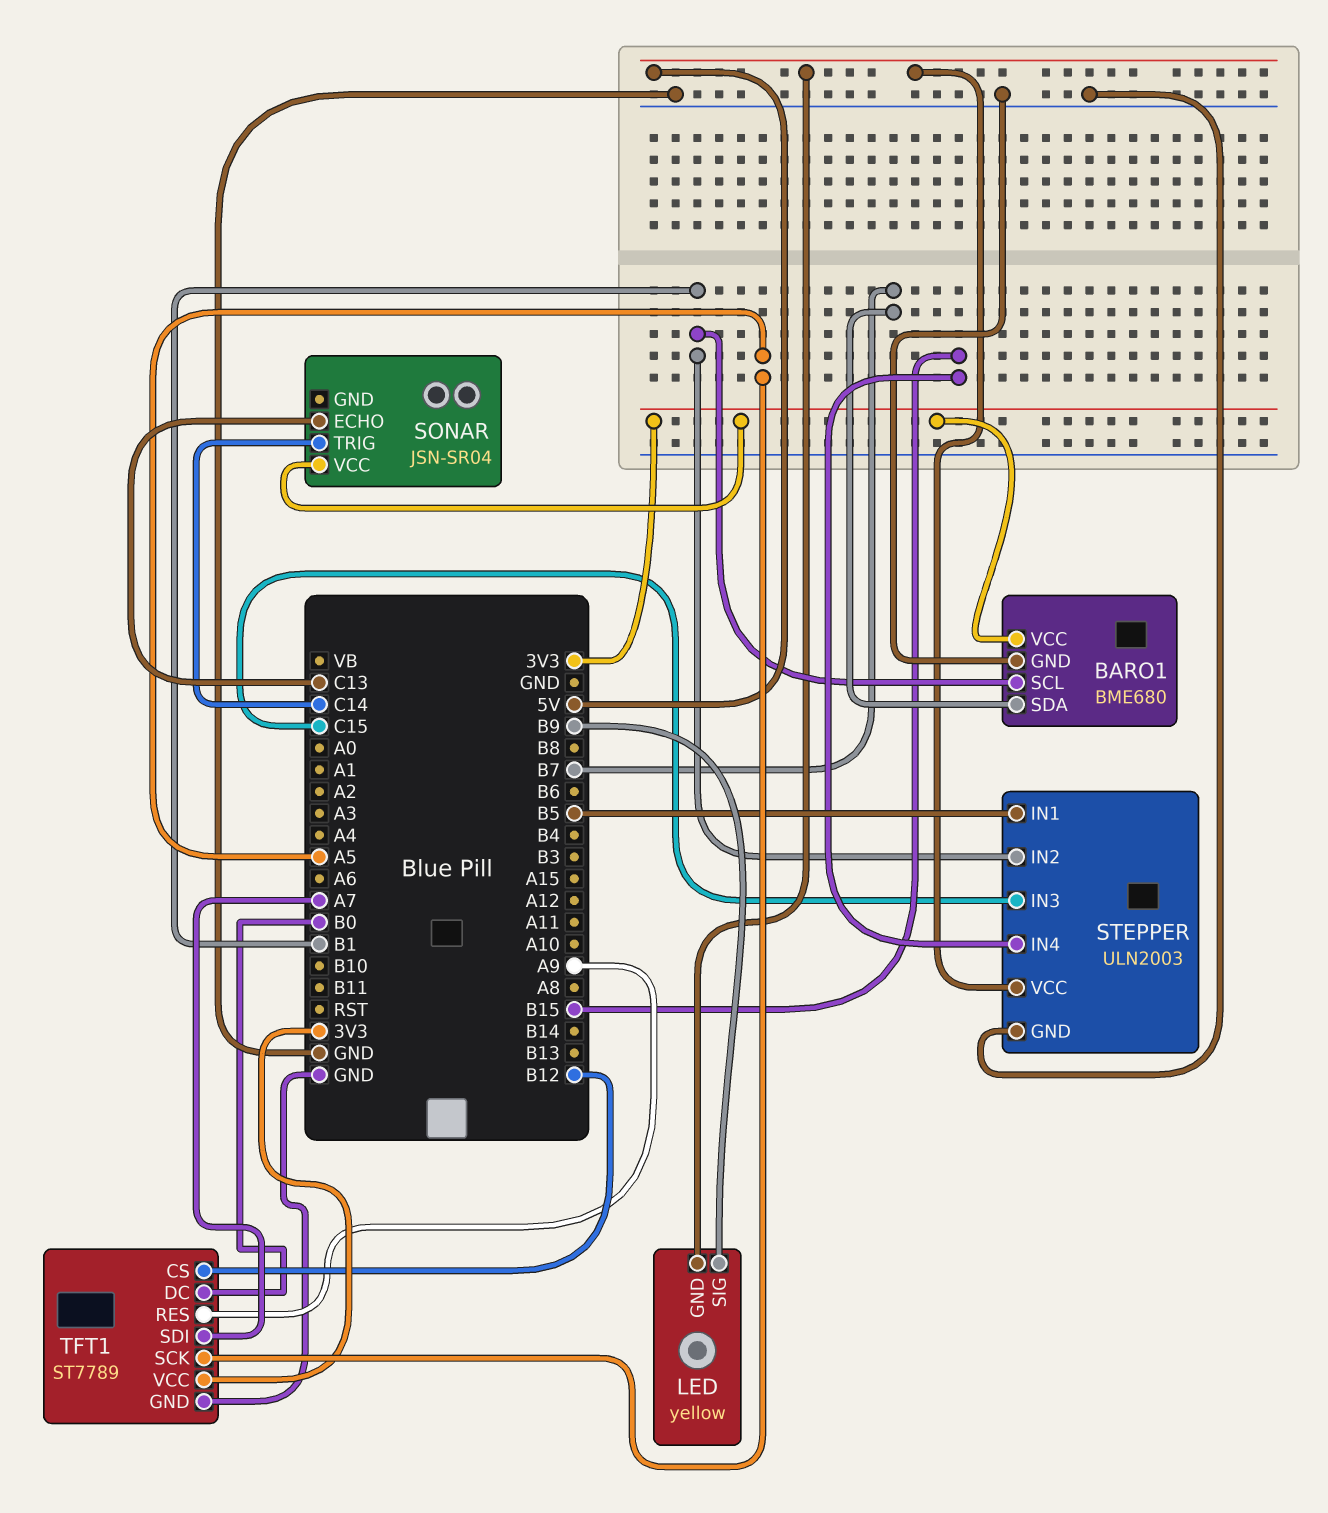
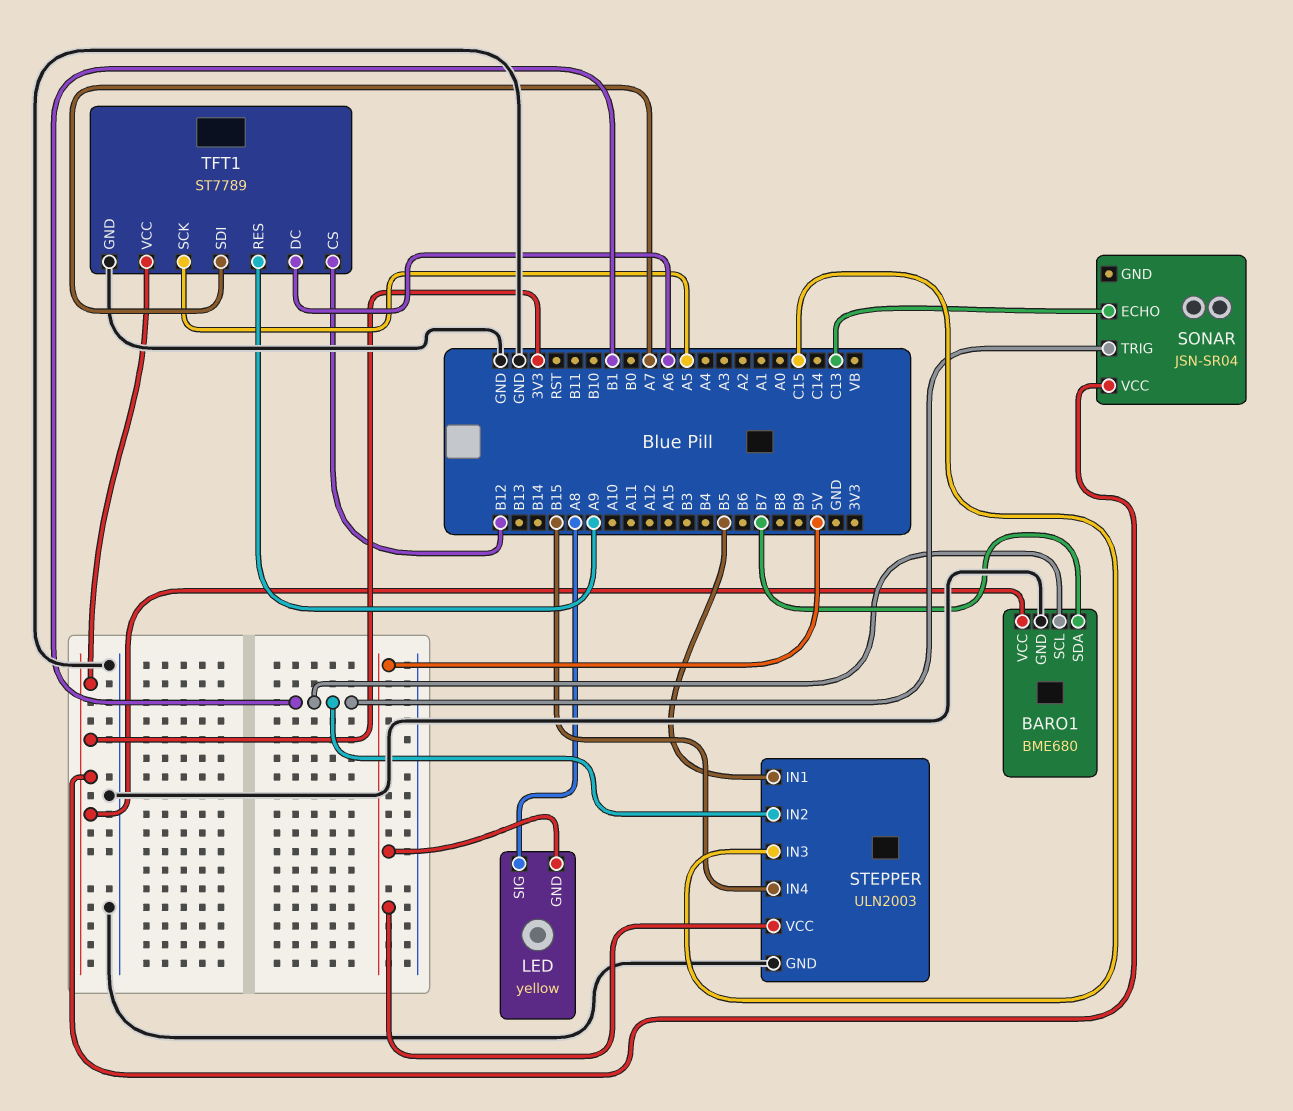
LED pin SIG: B9 -> A8
SONAR pin TRIG: C14 -> B1
TFT1 pin DC: B0 -> A6

